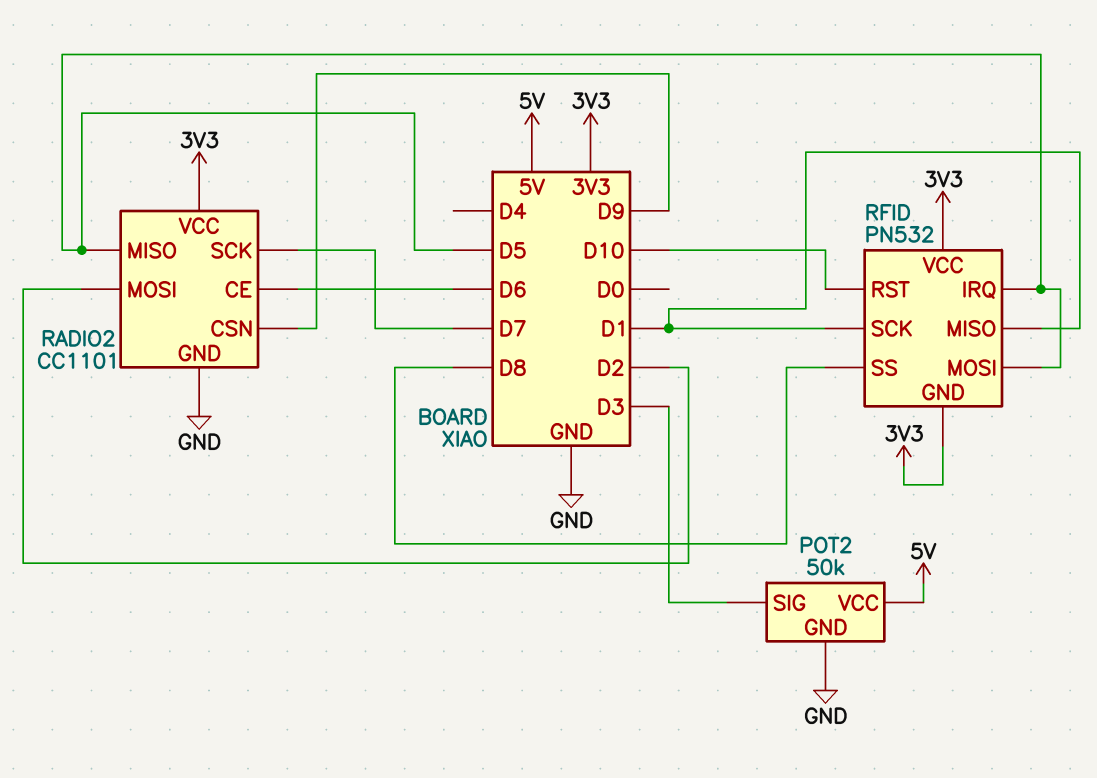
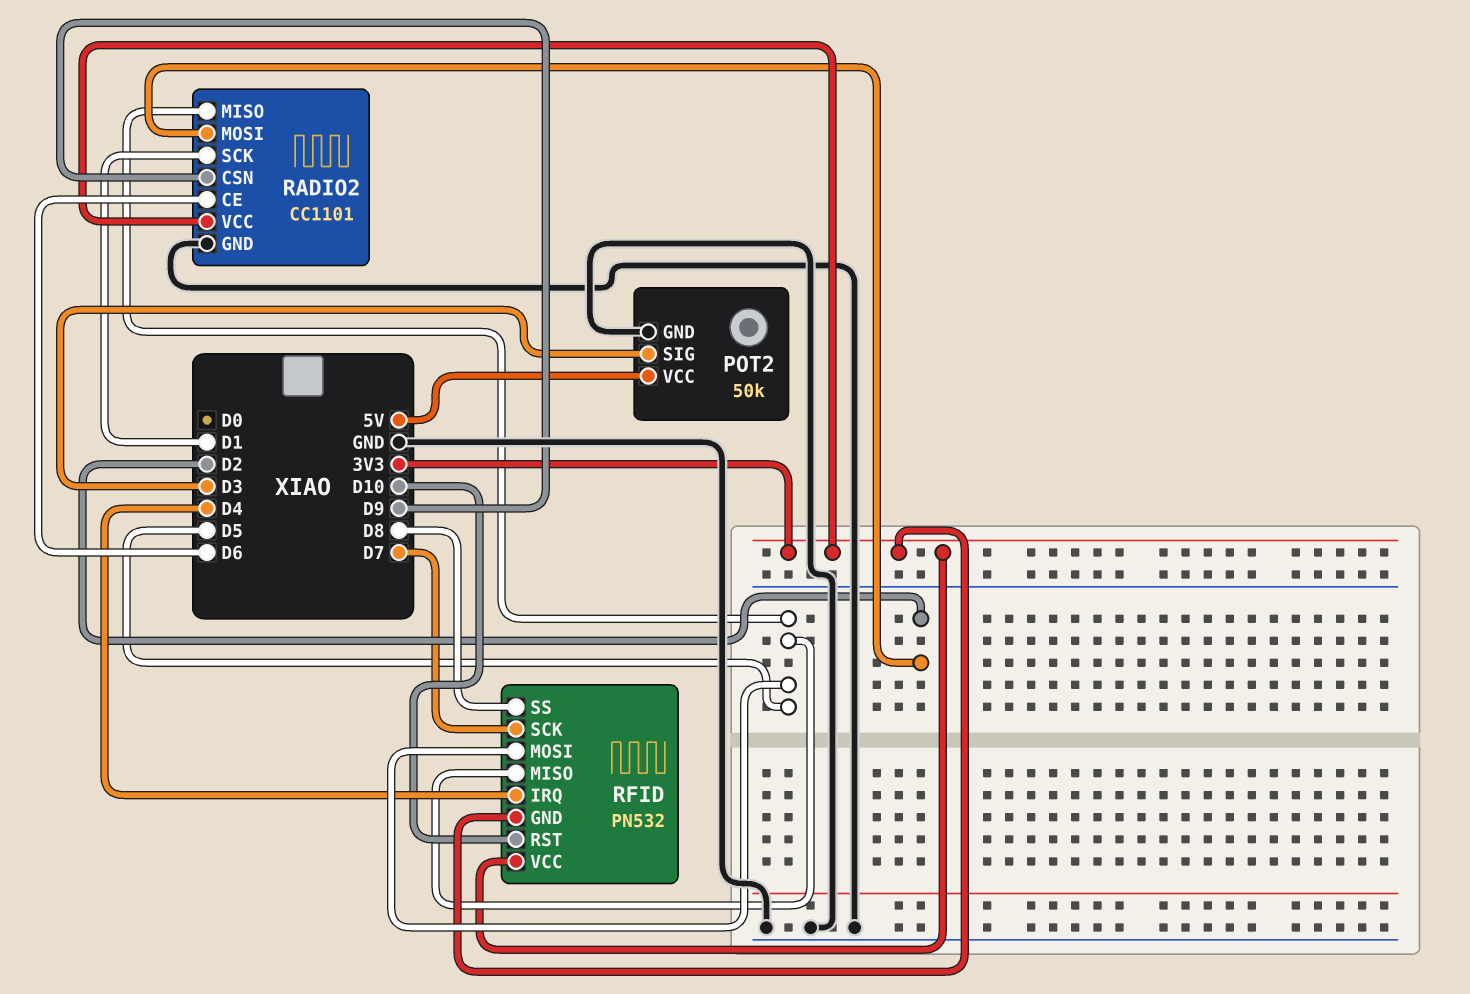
RADIO2 pin SCK: D7 -> D1
RFID pin IRQ: D5 -> D4
RFID pin MISO: D1 -> D5
RFID pin SCK: D1 -> D7

